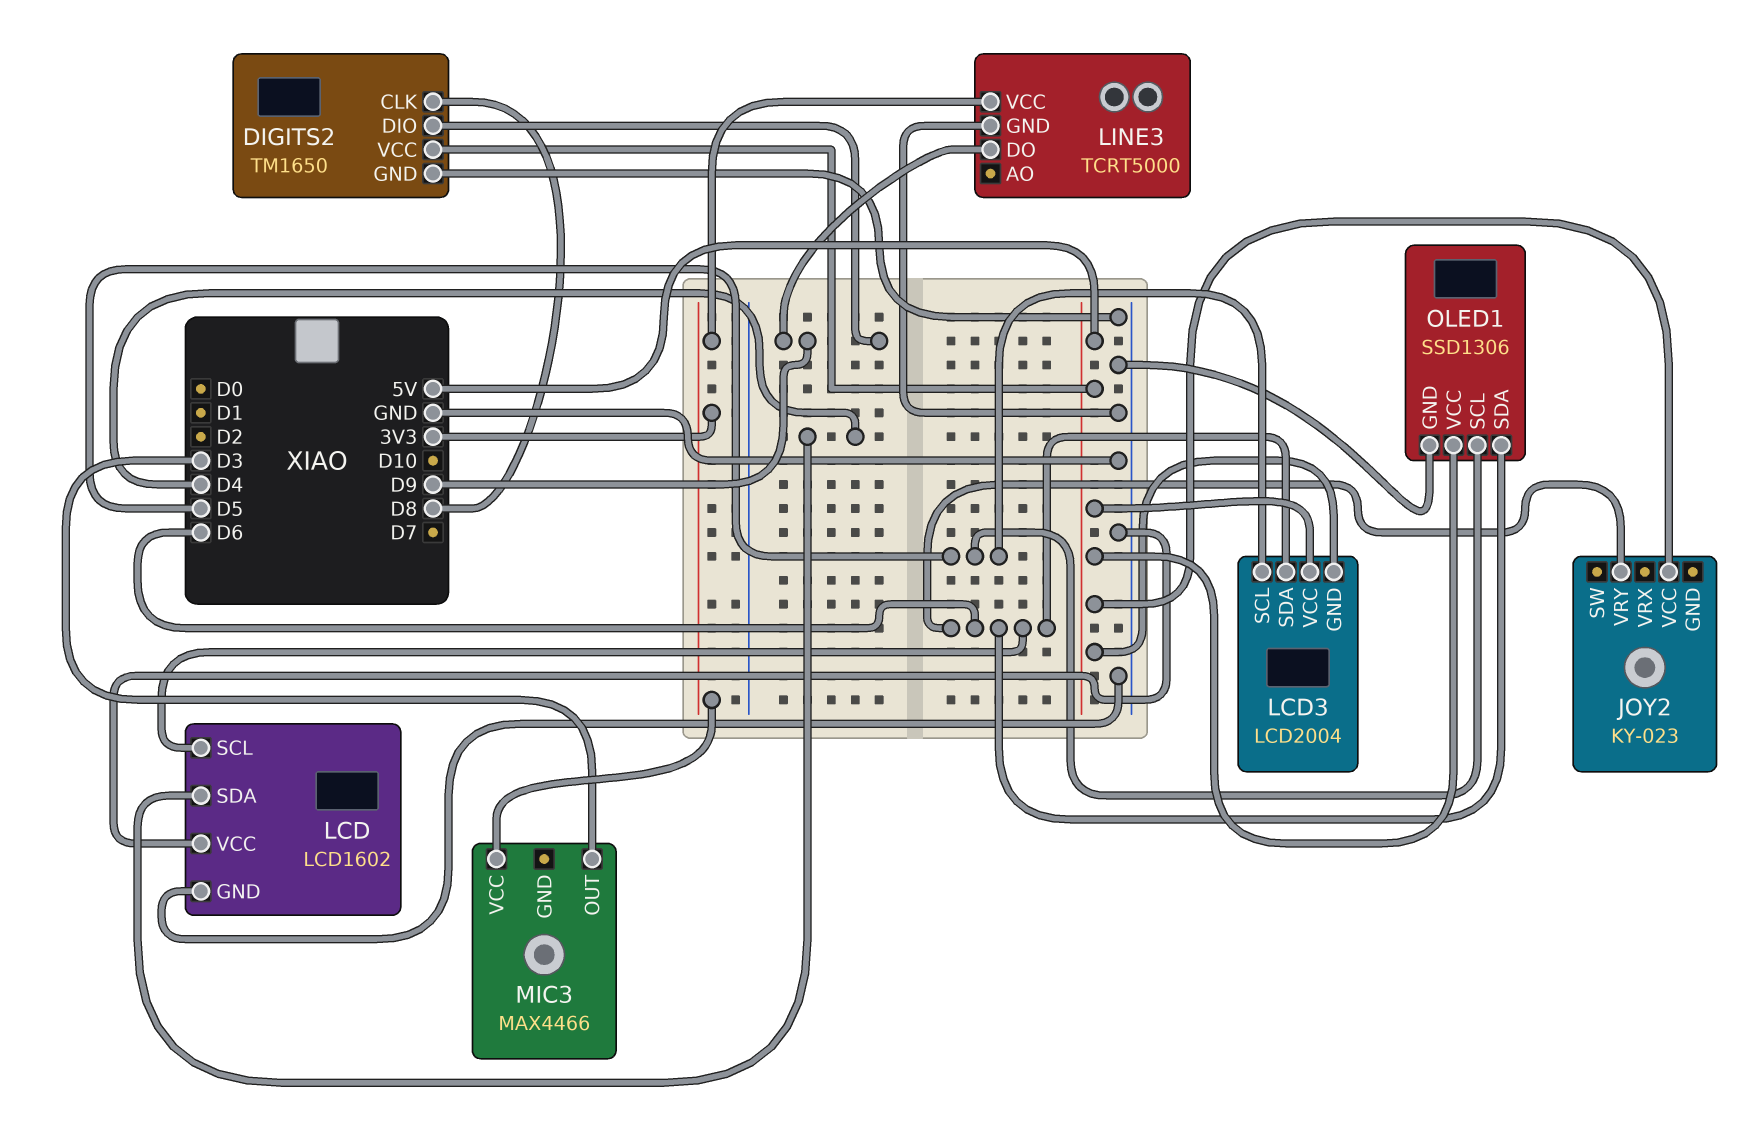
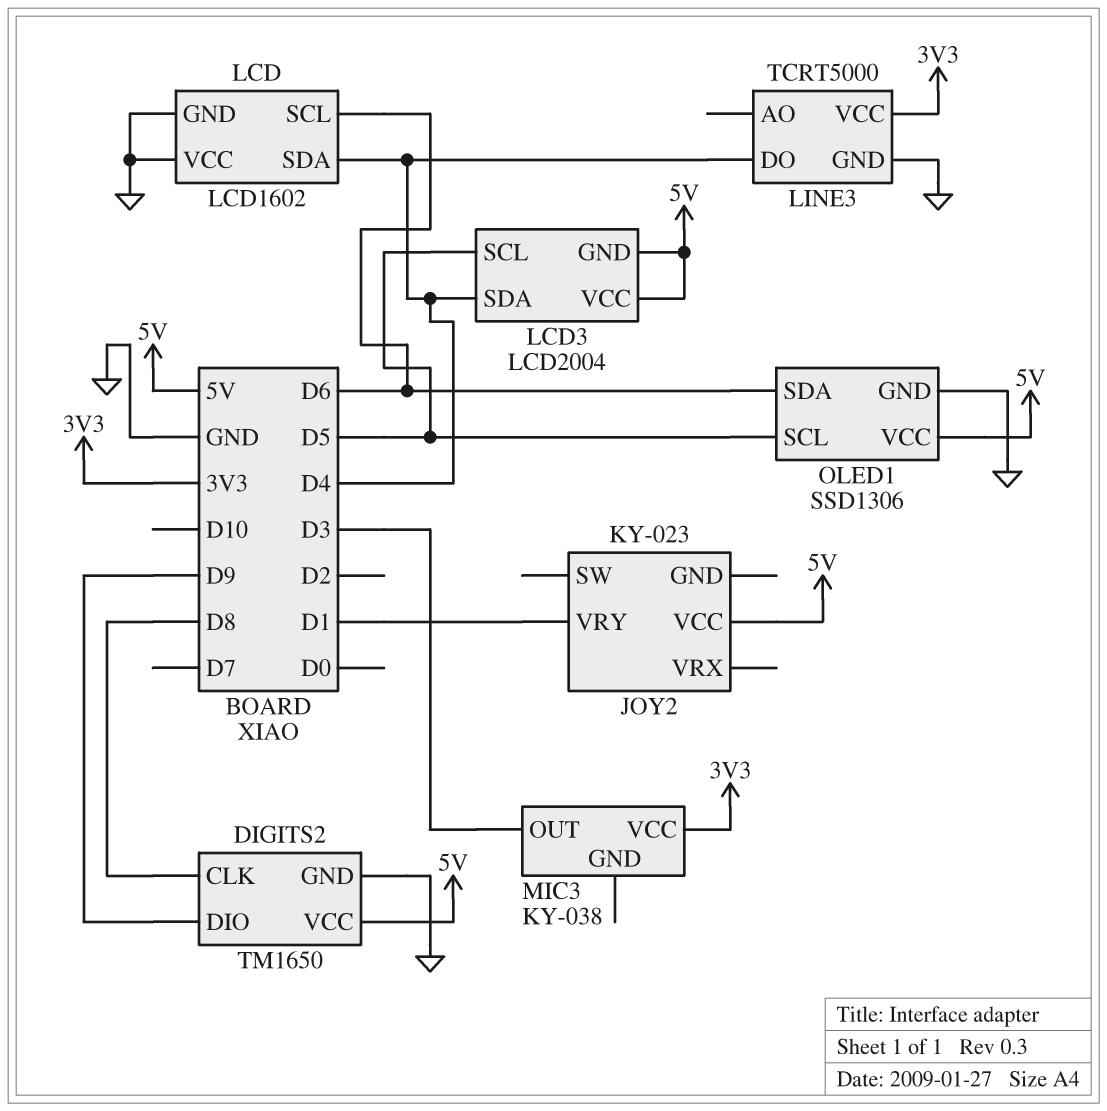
JOY2 pin VRY: D6 -> D1
LCD3 pin SDA: D6 -> D4
LINE3 pin DO: D9 -> D4
MIC3: MAX4466 -> KY-038

